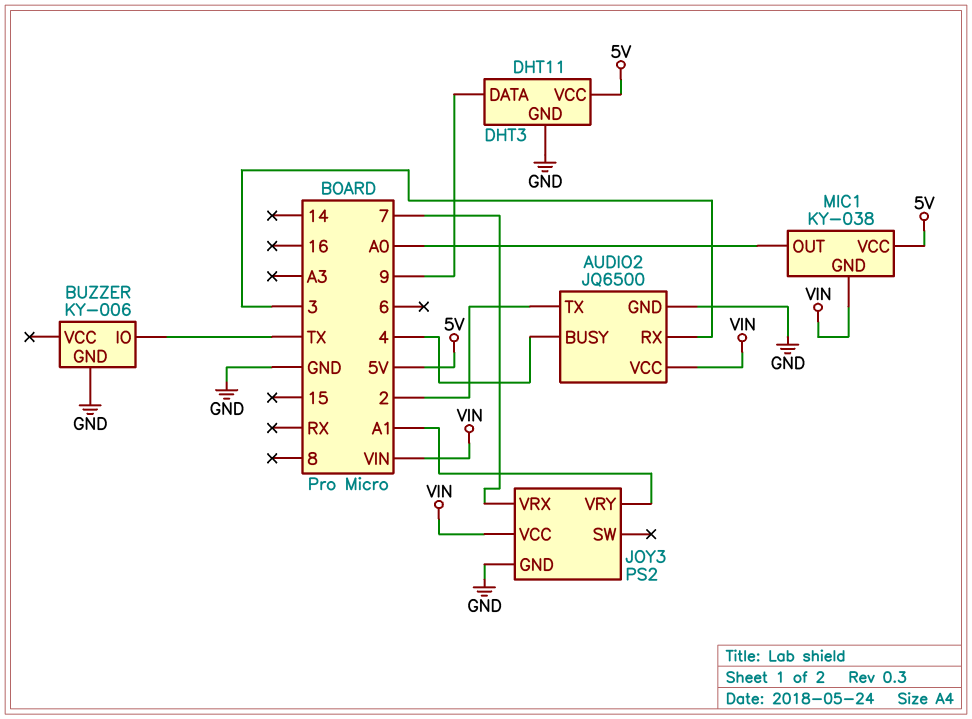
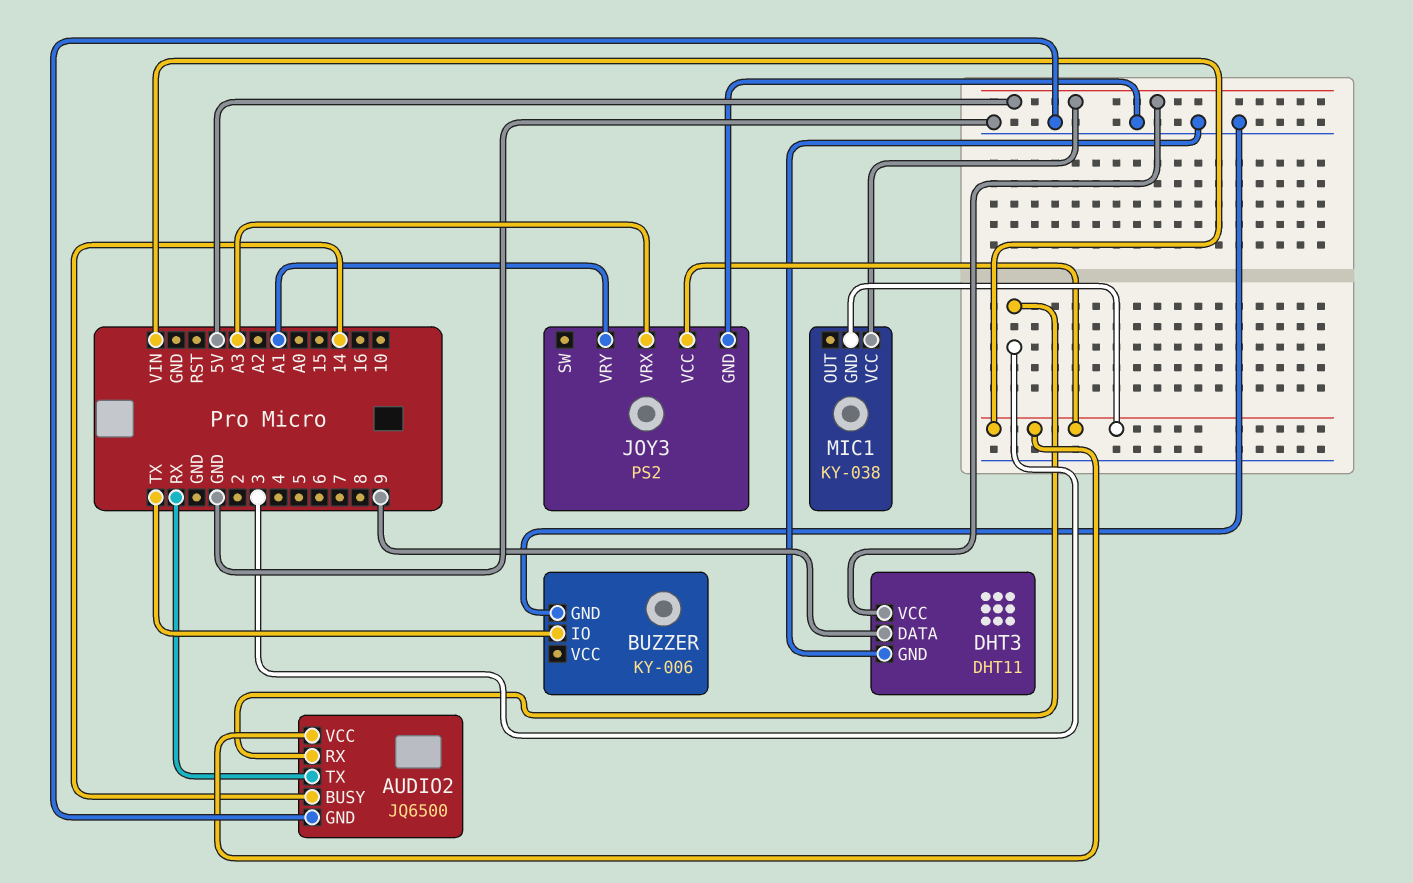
AUDIO2 pin BUSY: 4 -> 14
AUDIO2 pin TX: 2 -> RX
JOY3 pin VRX: 7 -> A3
MIC1 pin OUT: A0 -> none

